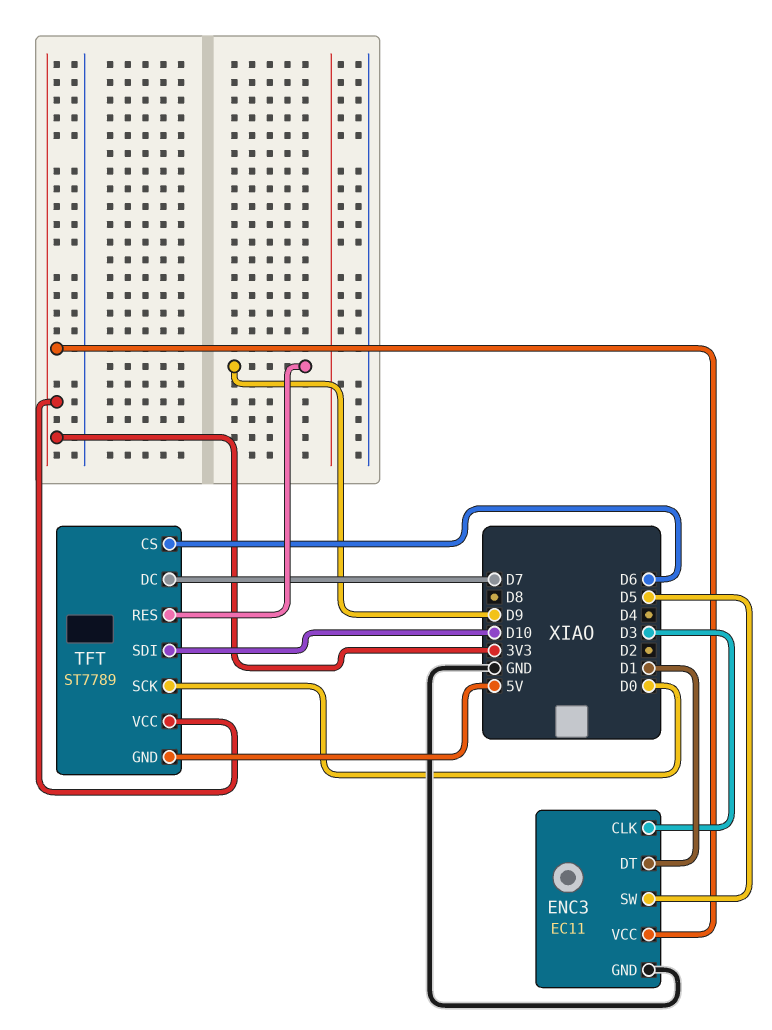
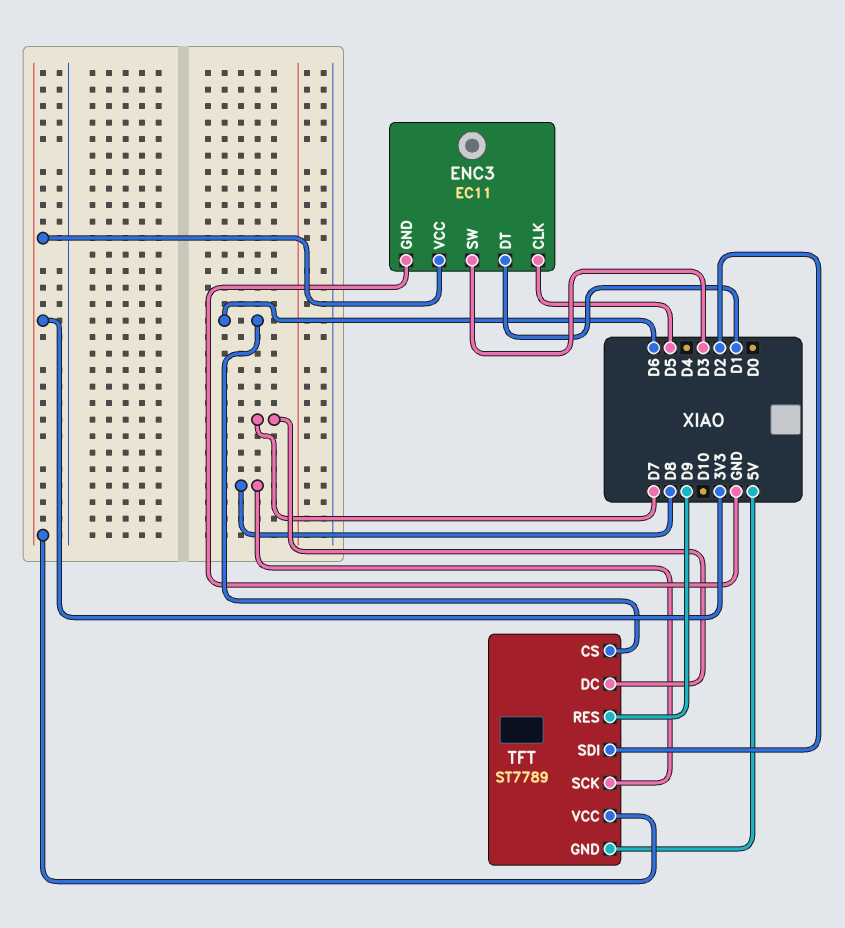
ENC3 pin CLK: D3 -> D5
ENC3 pin SW: D5 -> D3
TFT pin SCK: D0 -> D8
TFT pin SDI: D10 -> D2

